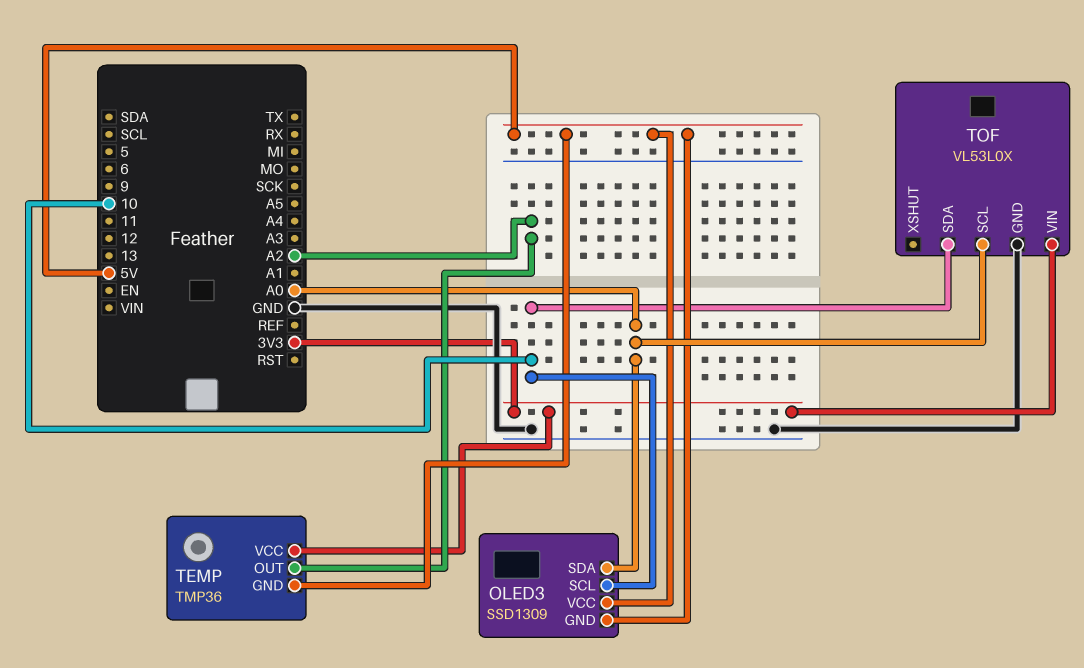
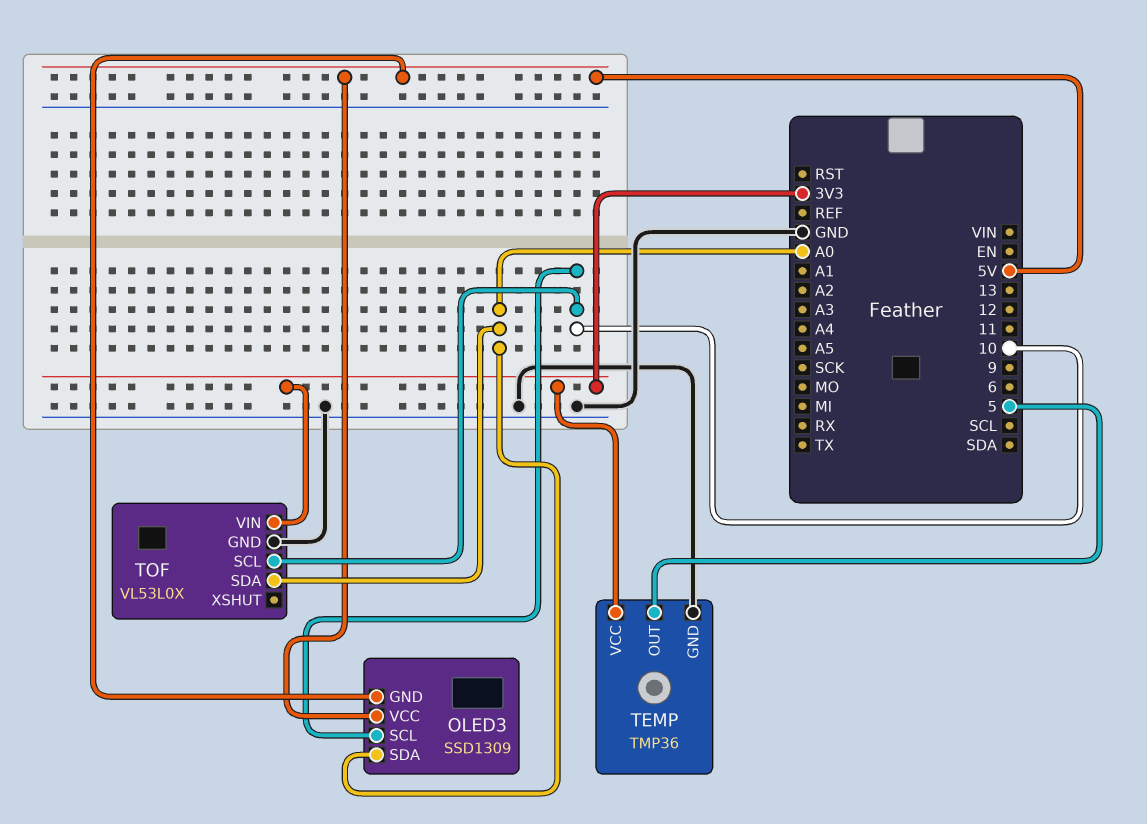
TEMP pin GND: 5V -> GND
TEMP pin OUT: A2 -> 5
TOF pin SCL: A0 -> 10
TOF pin SDA: 10 -> A0

